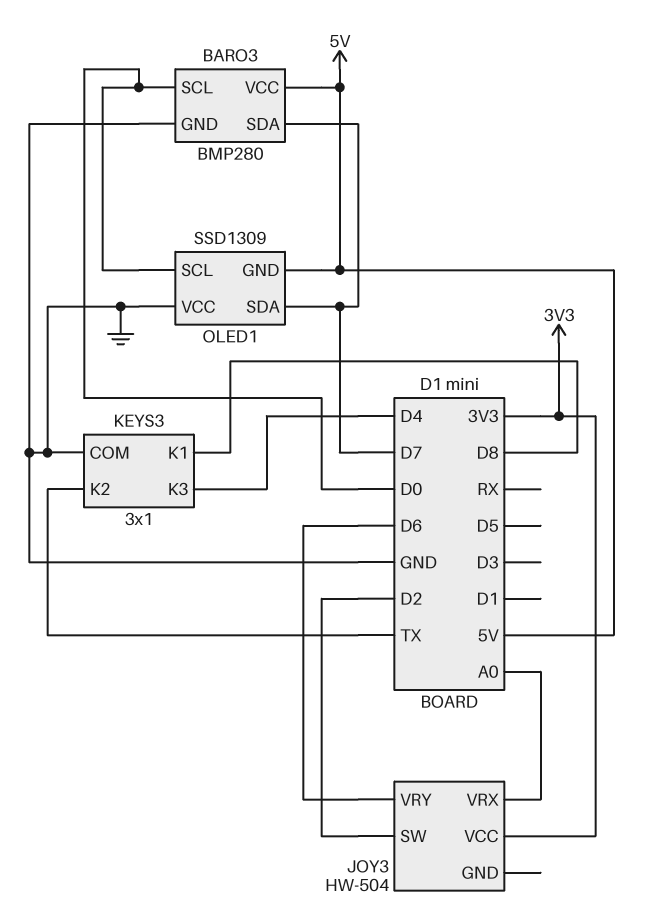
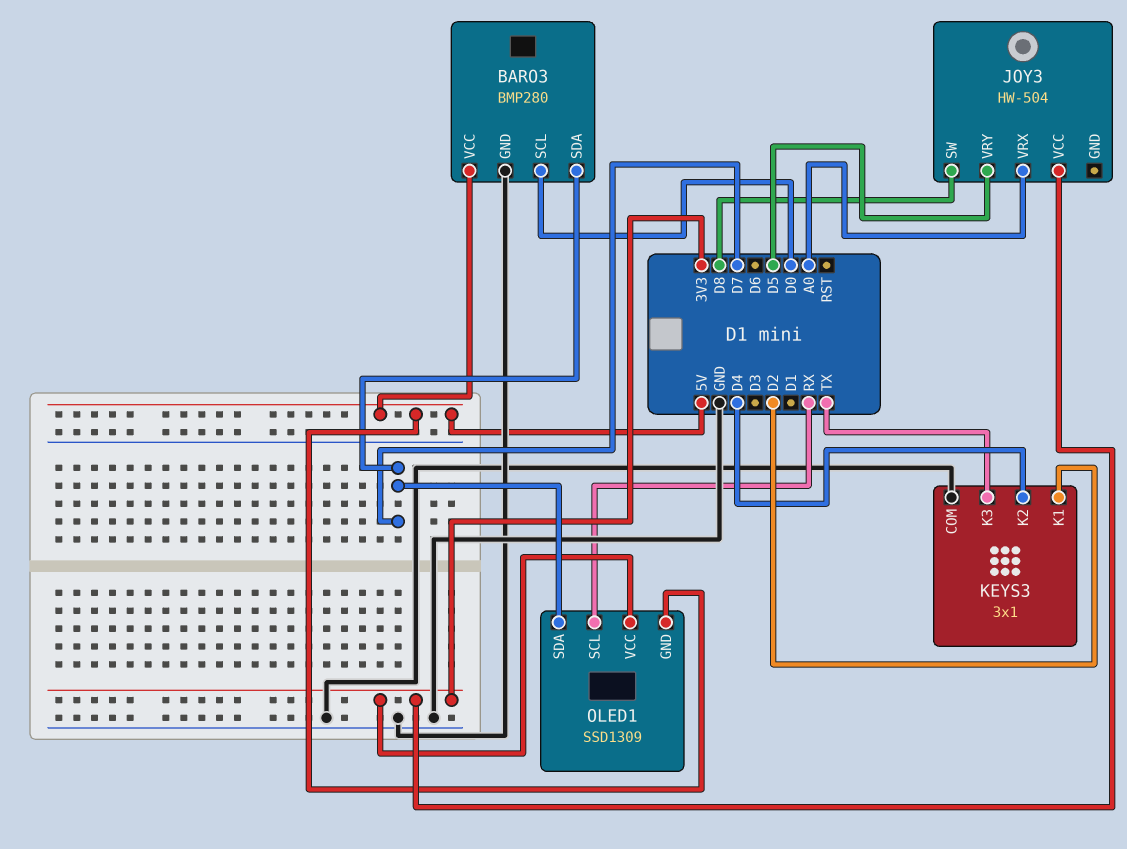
JOY3 pin SW: D2 -> D8
JOY3 pin VRY: D6 -> D5
KEYS3 pin K1: D8 -> D2
KEYS3 pin K2: TX -> D4
KEYS3 pin K3: D4 -> TX
OLED1 pin SCL: D0 -> RX
OLED1 pin VCC: GND -> 3V3

